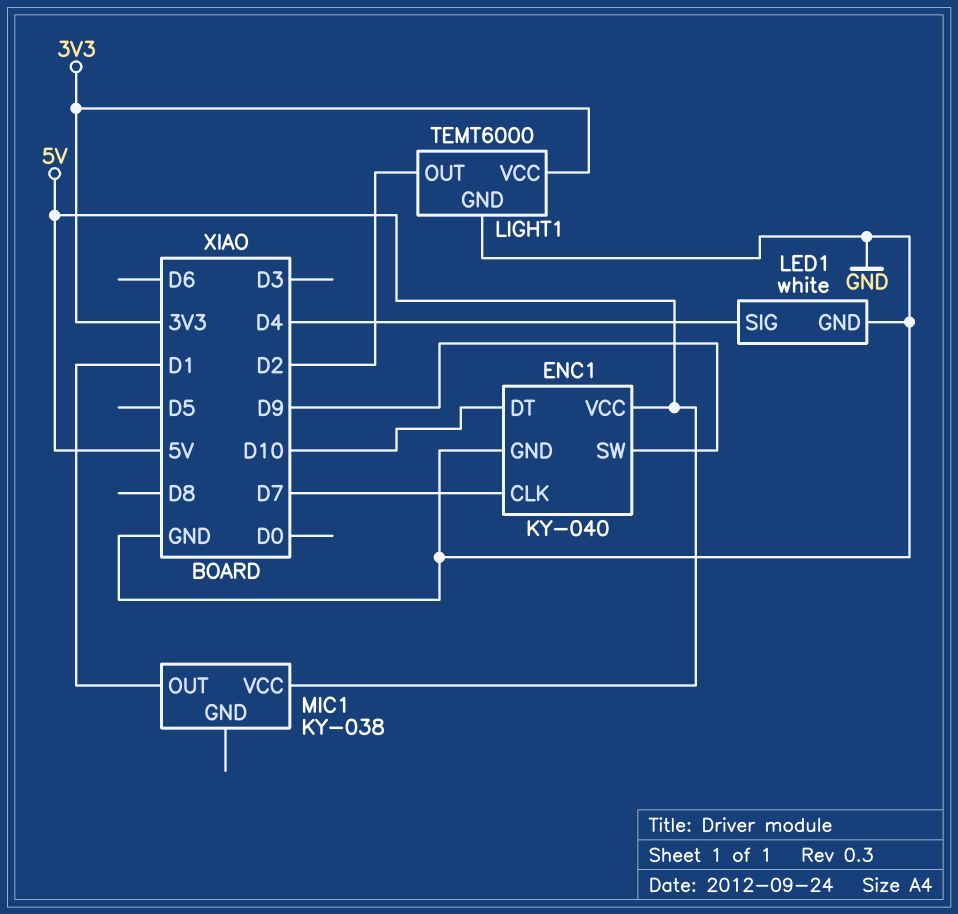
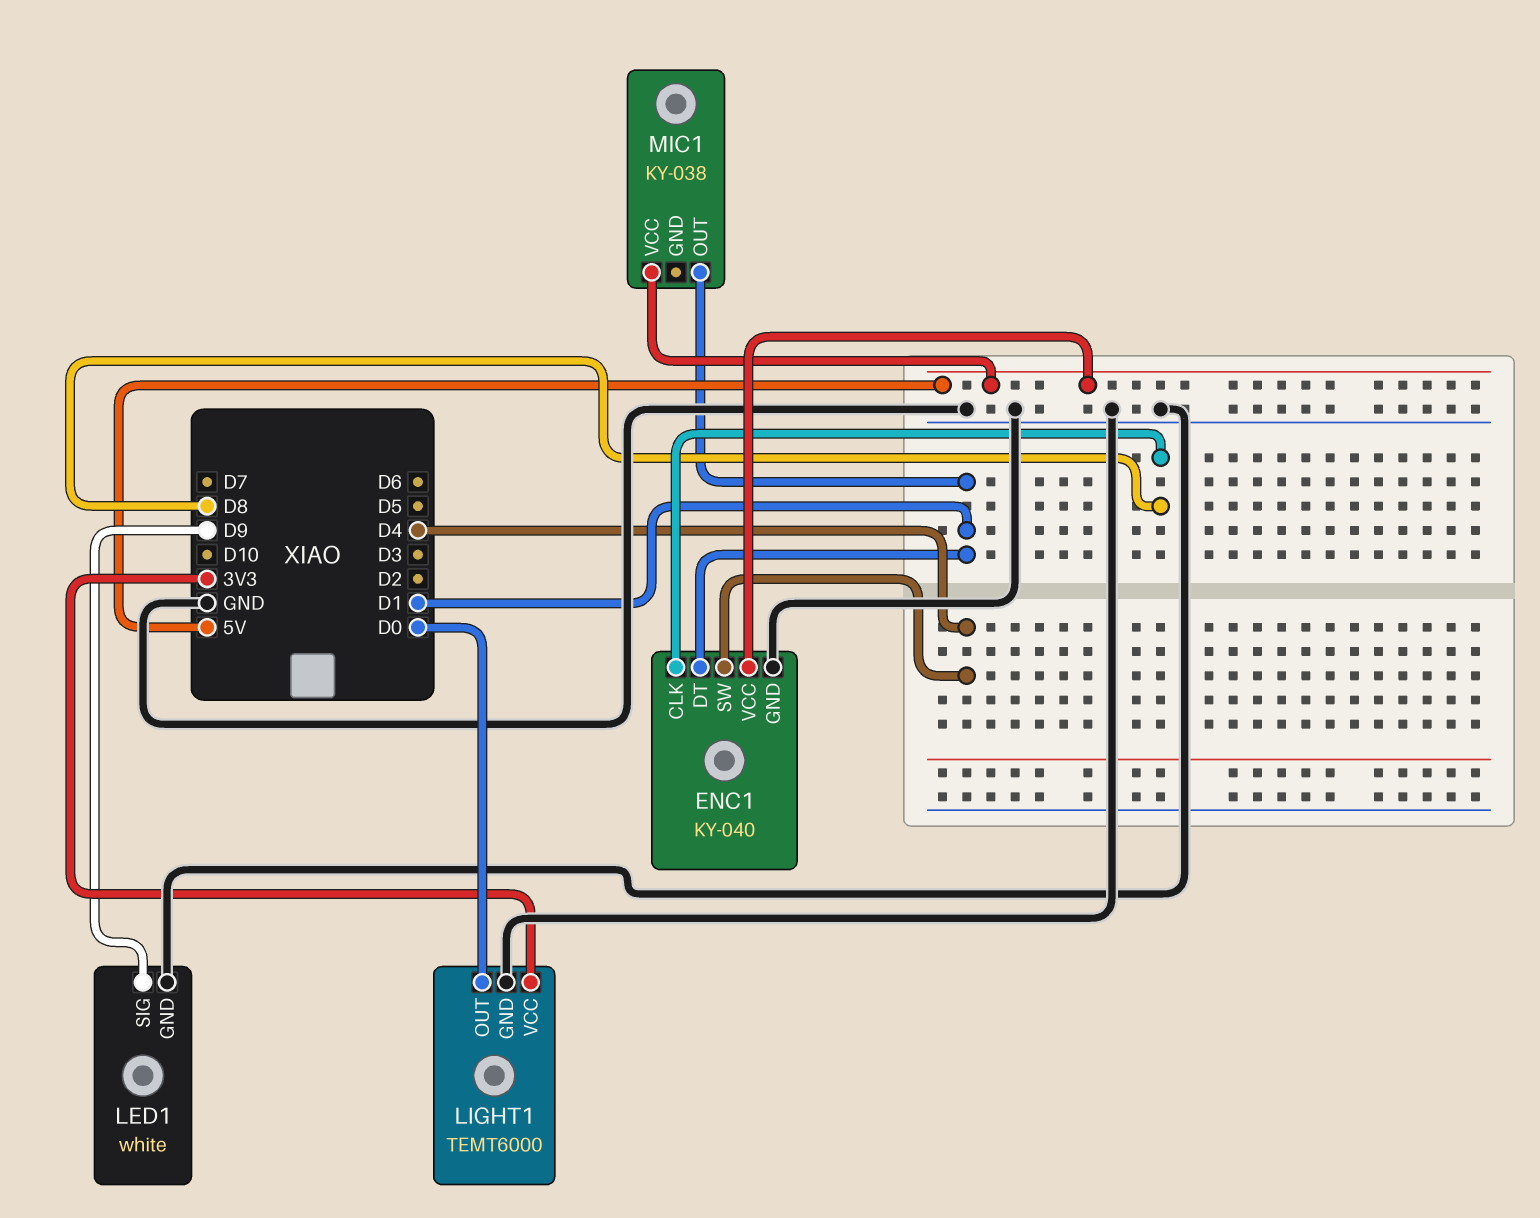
ENC1 pin CLK: D7 -> D8
ENC1 pin DT: D10 -> D1
ENC1 pin SW: D9 -> D4
LED1 pin SIG: D4 -> D9
LIGHT1 pin OUT: D2 -> D0

